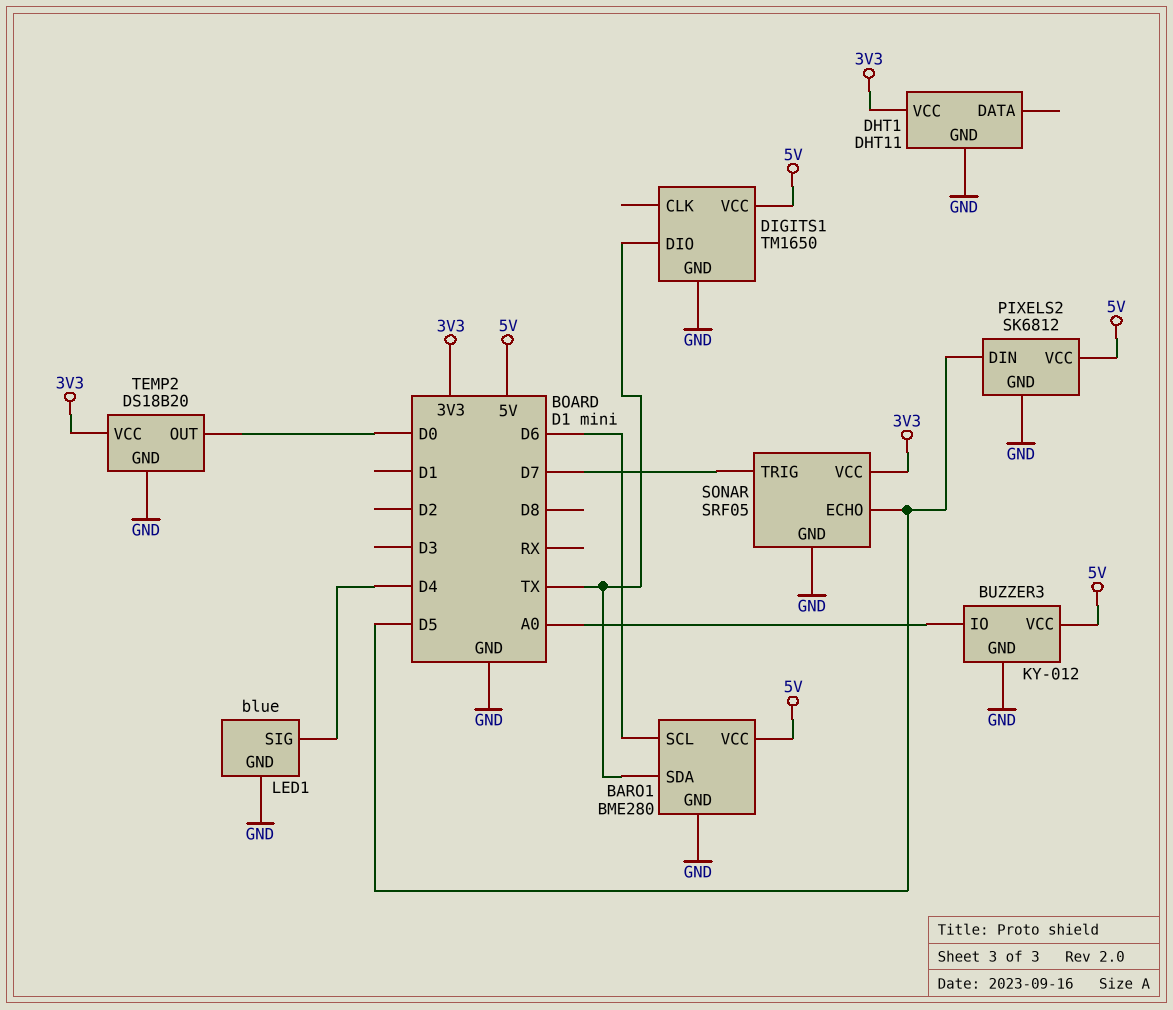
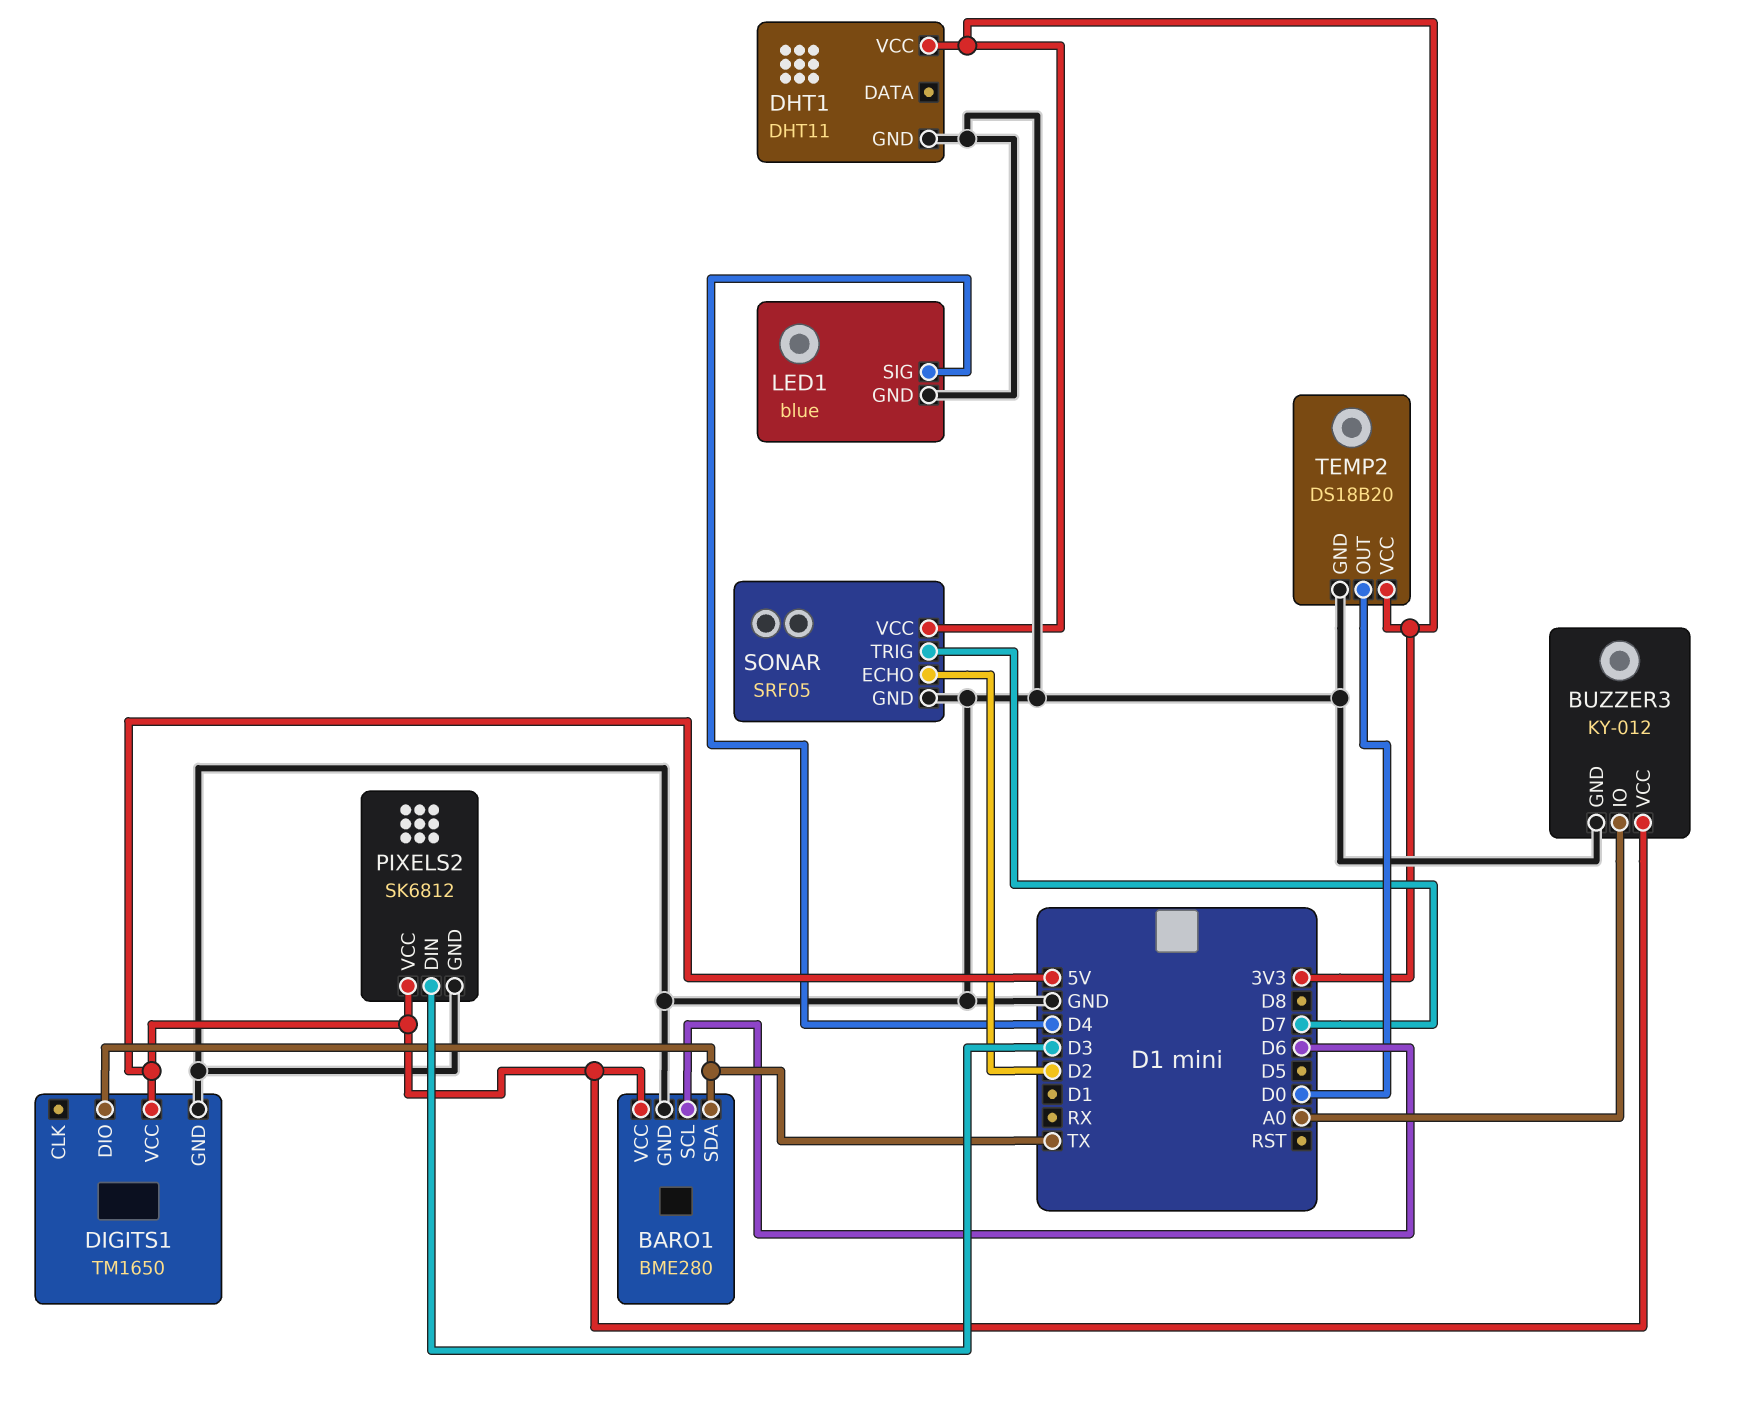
PIXELS2 pin DIN: D5 -> D3
SONAR pin ECHO: D5 -> D2

